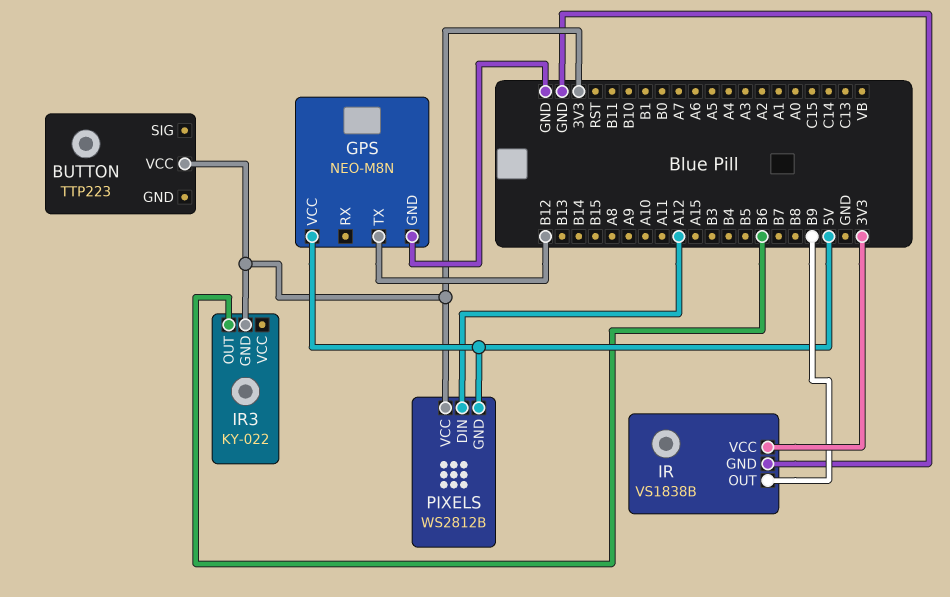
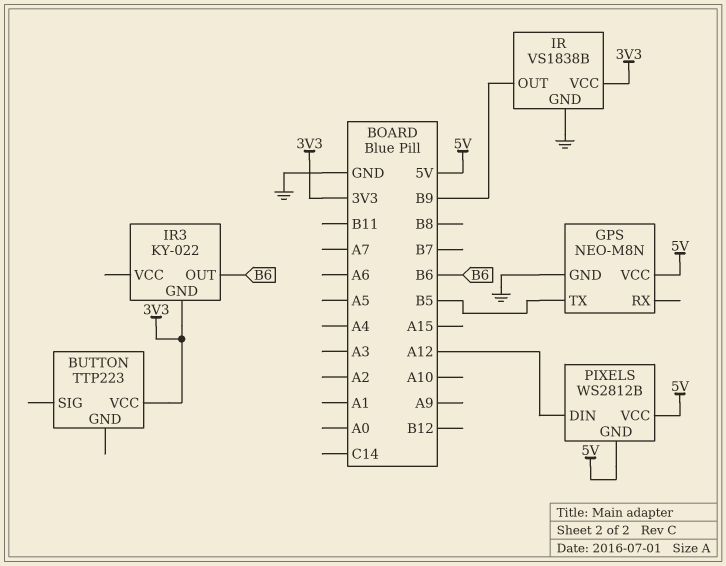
GPS pin TX: B12 -> B5
PIXELS pin VCC: 3V3 -> 5V

